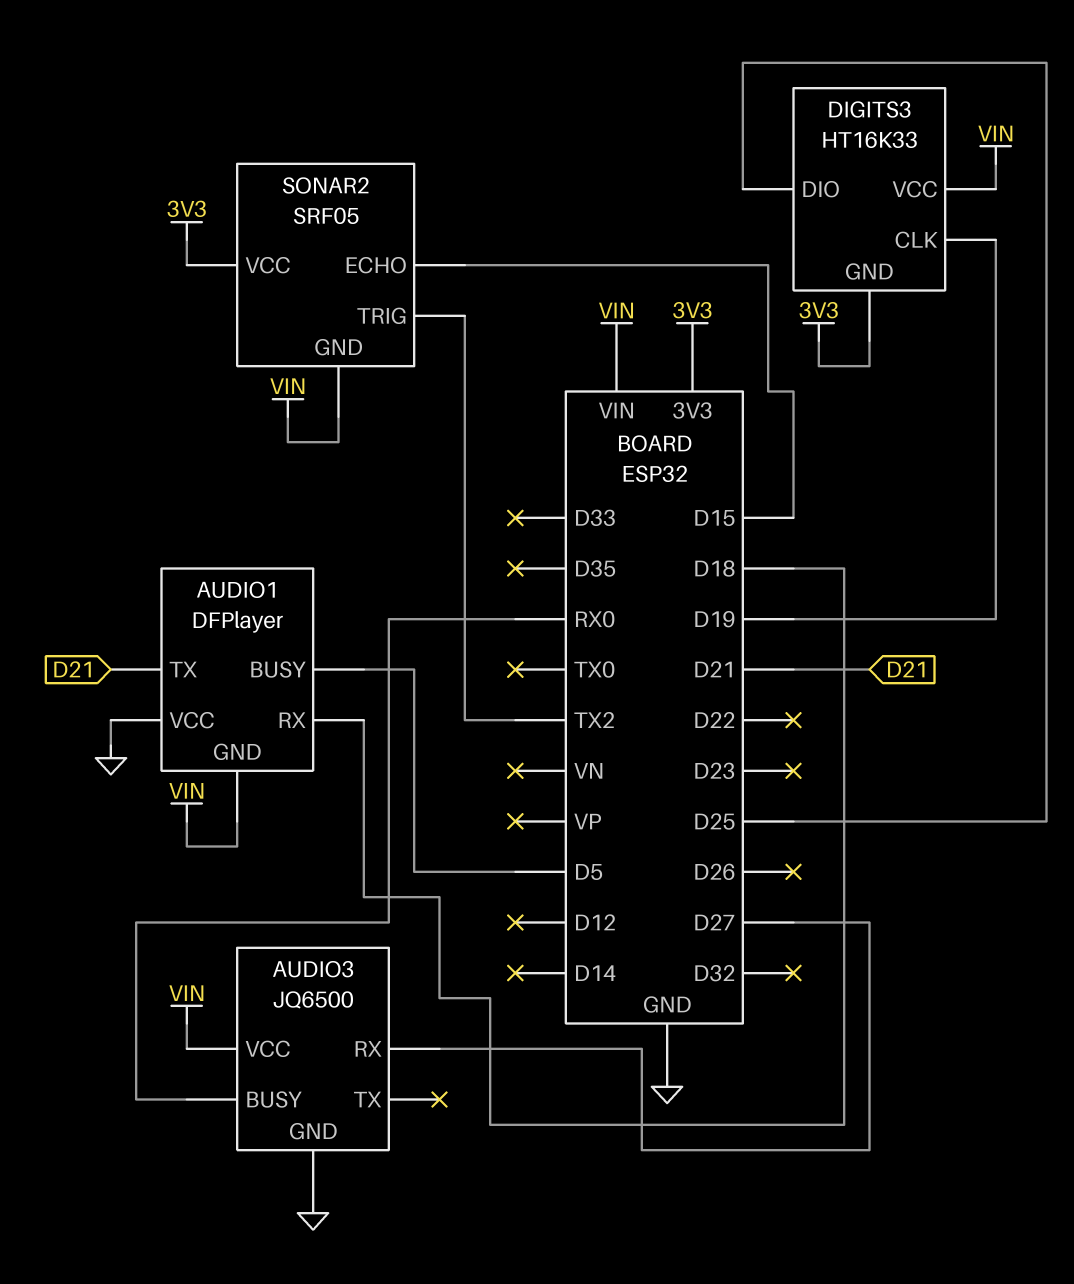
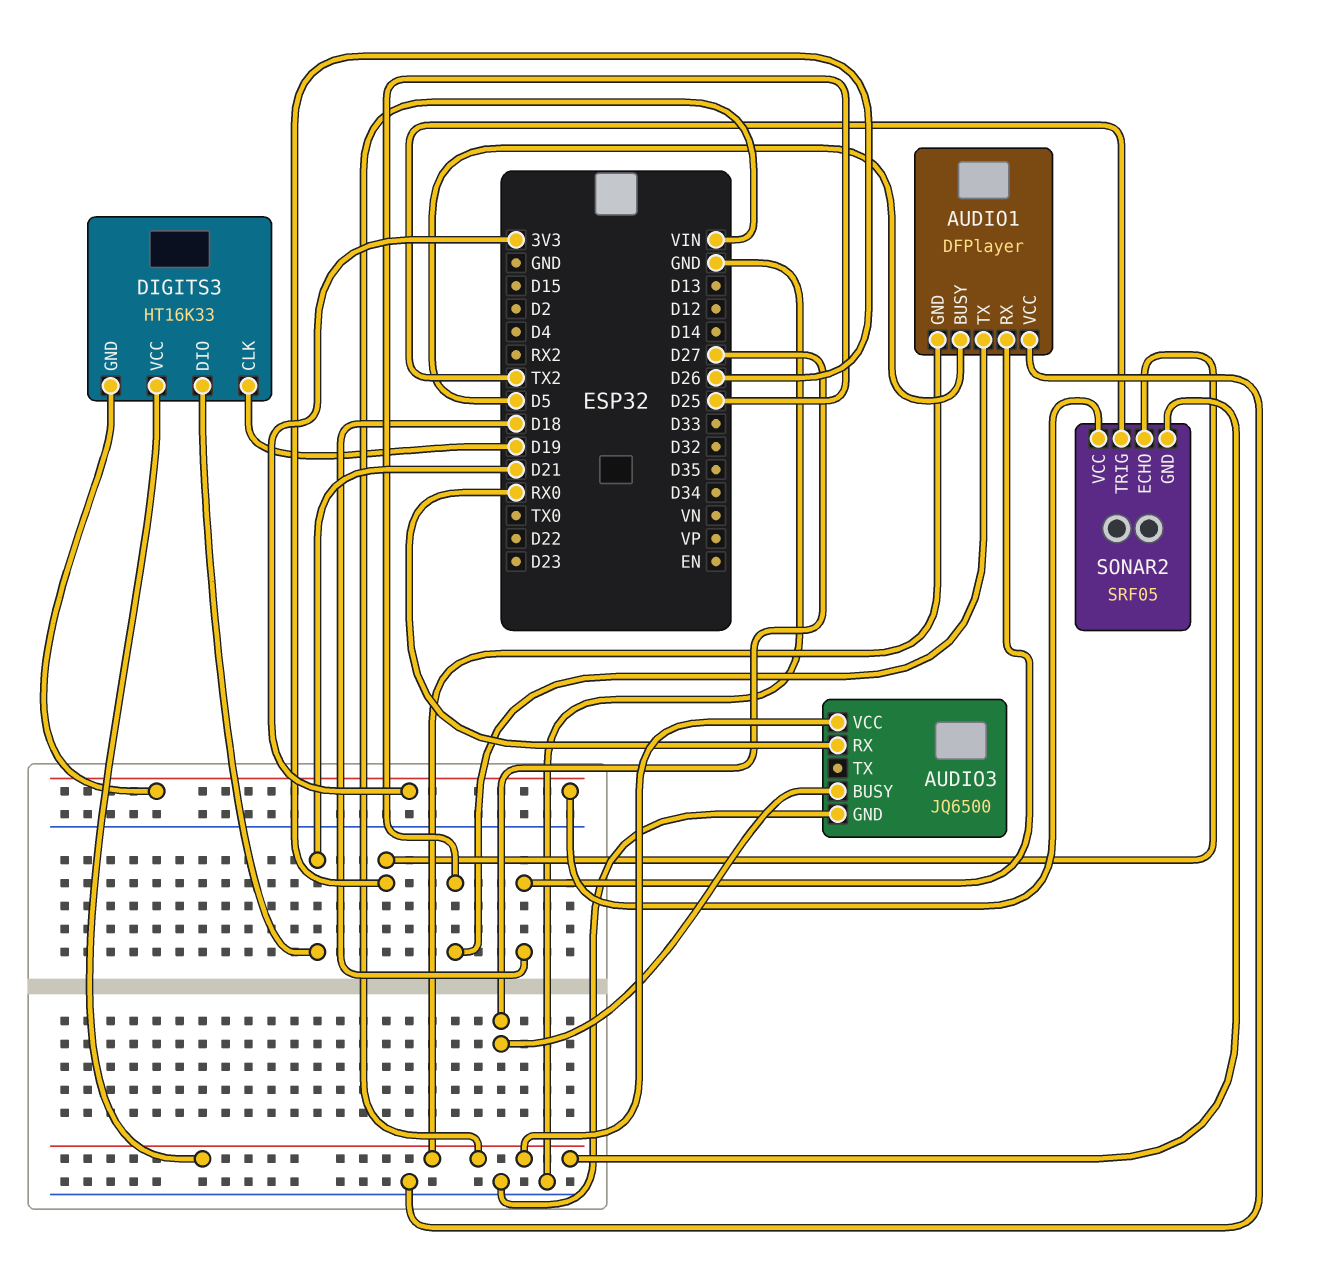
AUDIO1 pin TX: D21 -> D25
AUDIO3 pin BUSY: RX0 -> D27
AUDIO3 pin RX: D27 -> RX0
DIGITS3 pin DIO: D25 -> D21
SONAR2 pin ECHO: D15 -> D26

